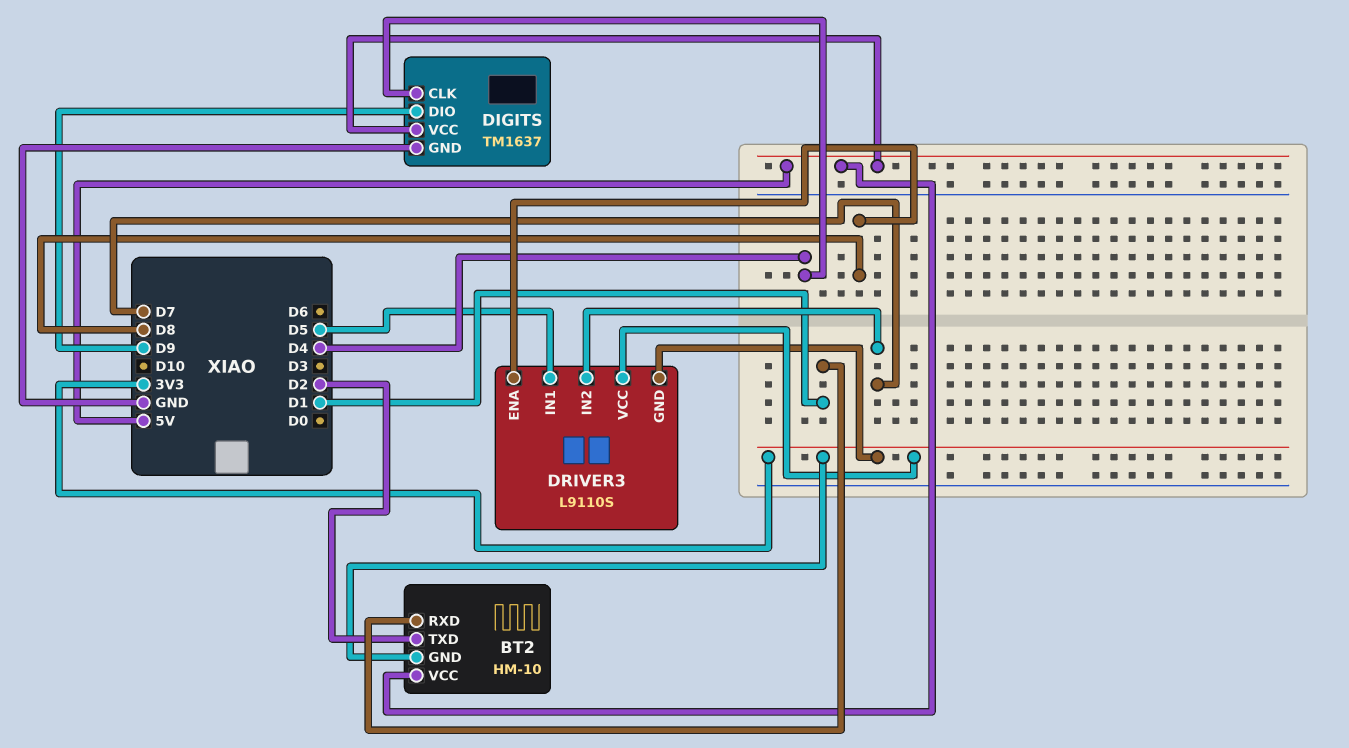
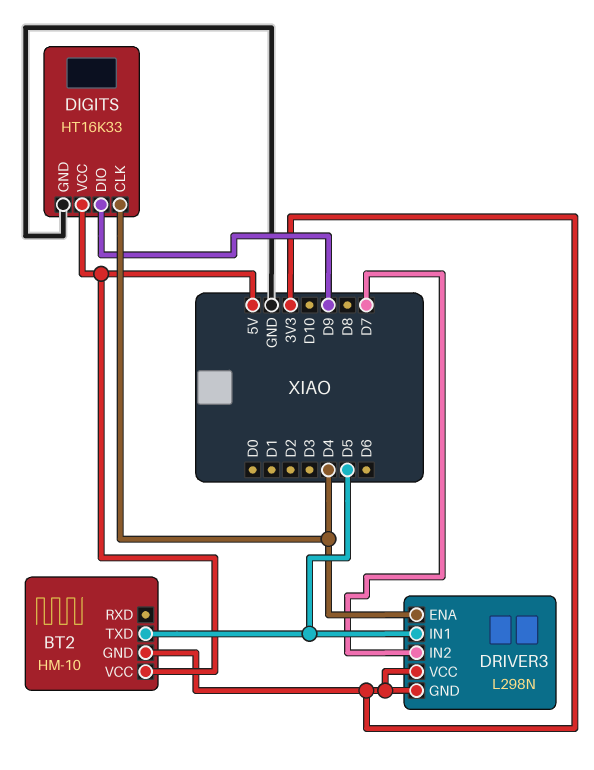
BT2 pin RXD: D1 -> none
BT2 pin TXD: D2 -> D5
DIGITS: TM1637 -> HT16K33
DRIVER3: L9110S -> L298N
DRIVER3 pin ENA: D8 -> D4

